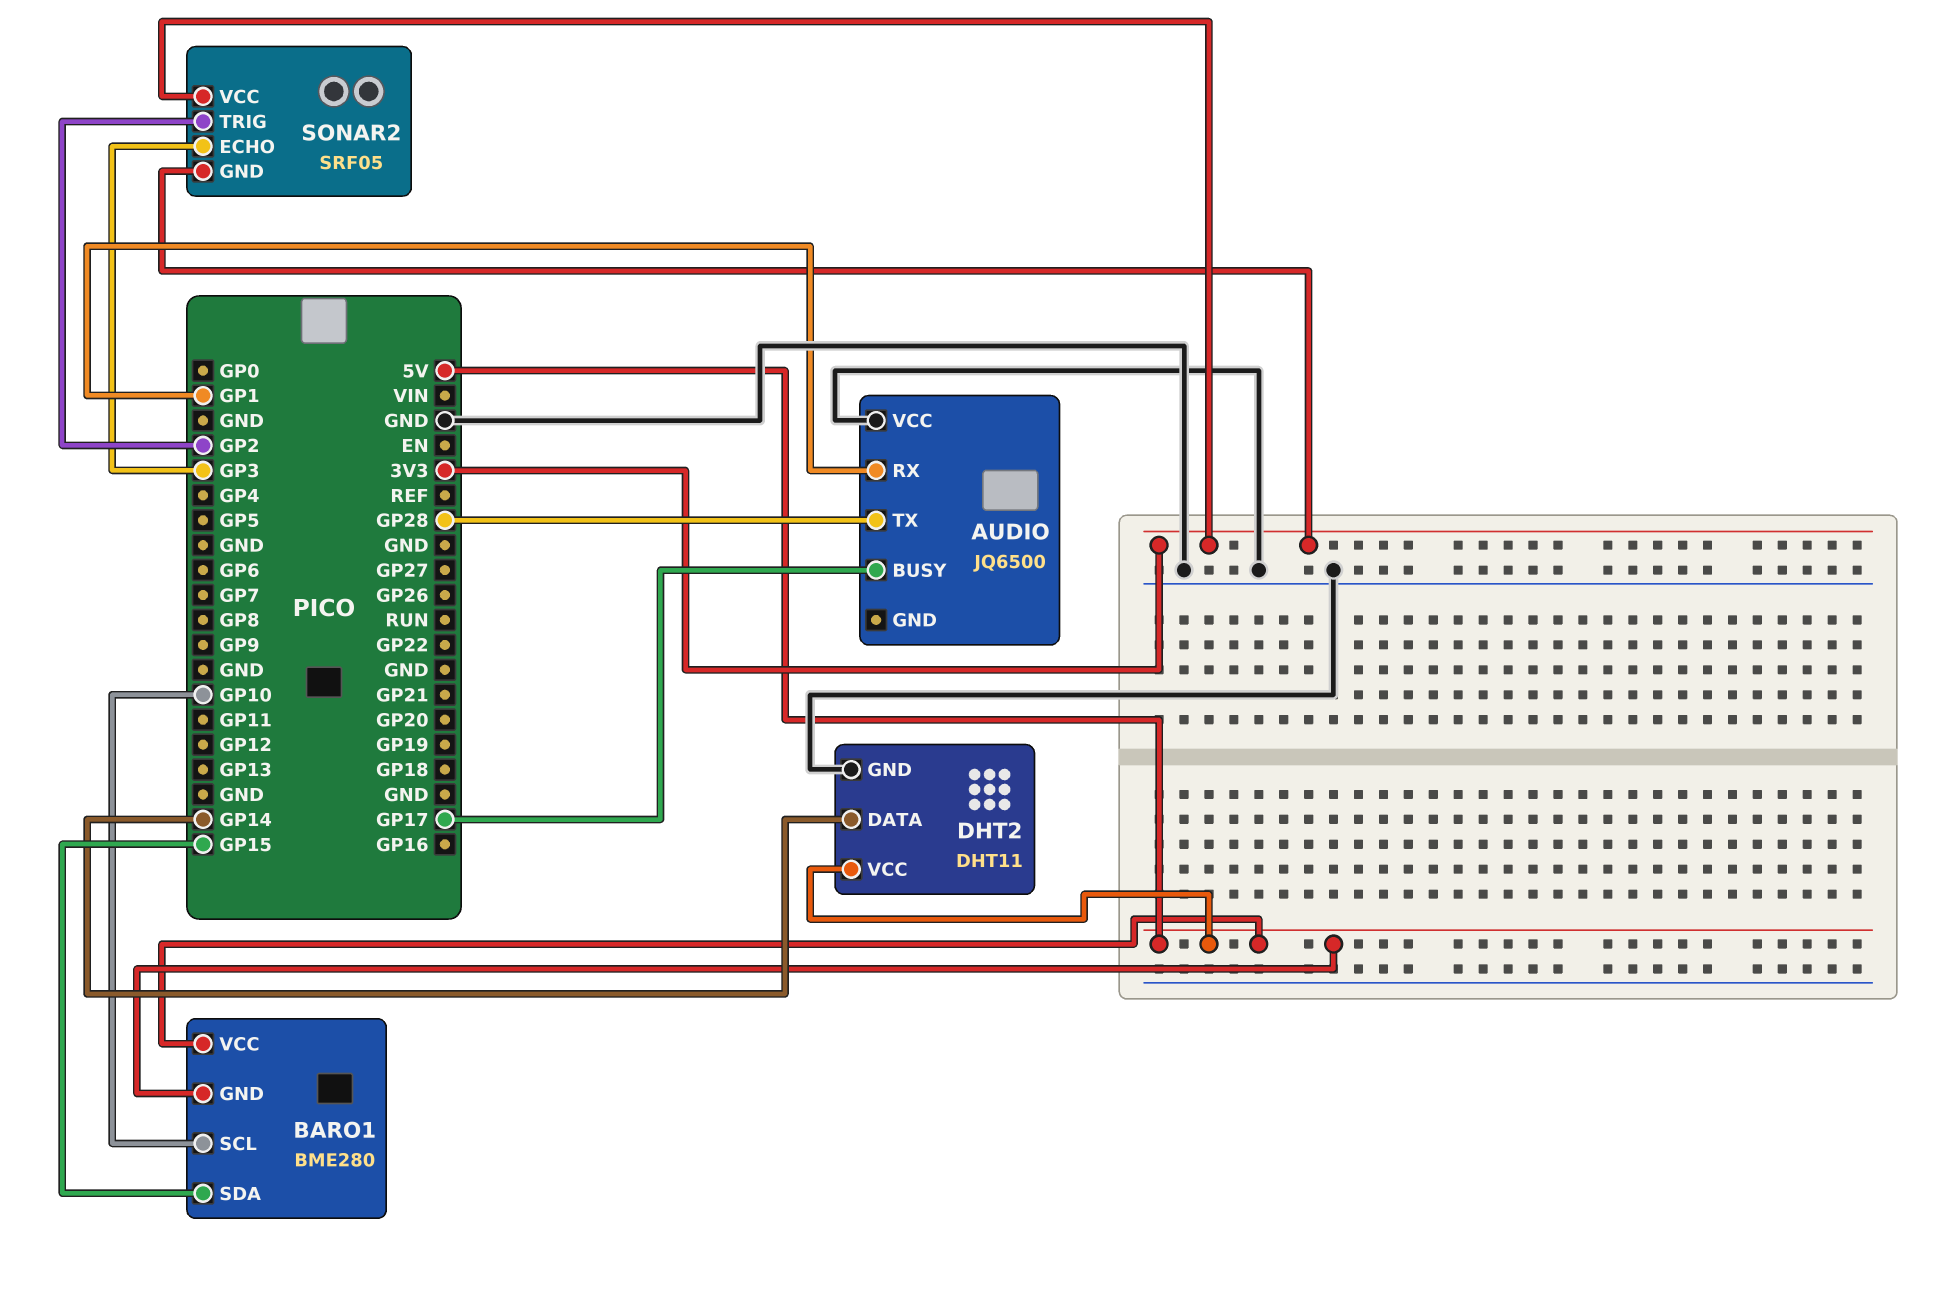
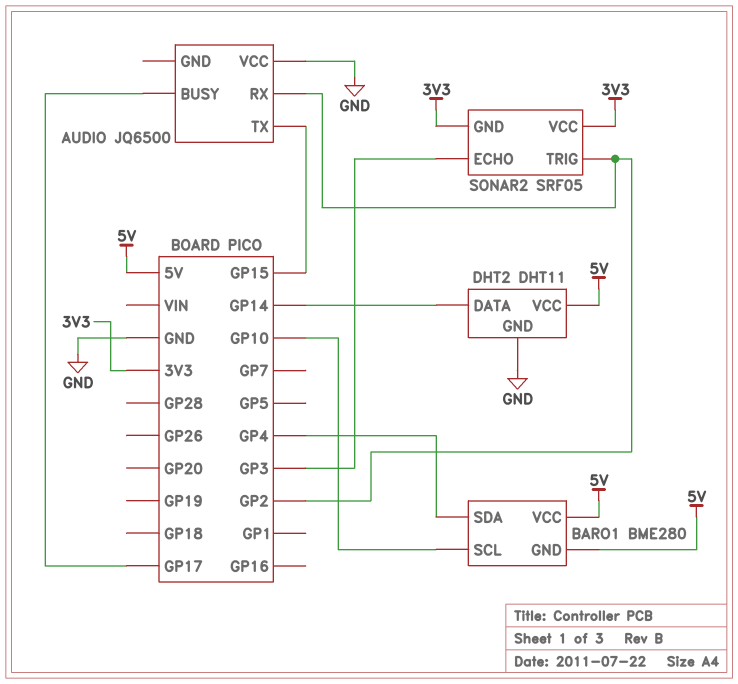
AUDIO pin RX: GP1 -> GP2
AUDIO pin TX: GP28 -> GP15
BARO1 pin SDA: GP15 -> GP4

